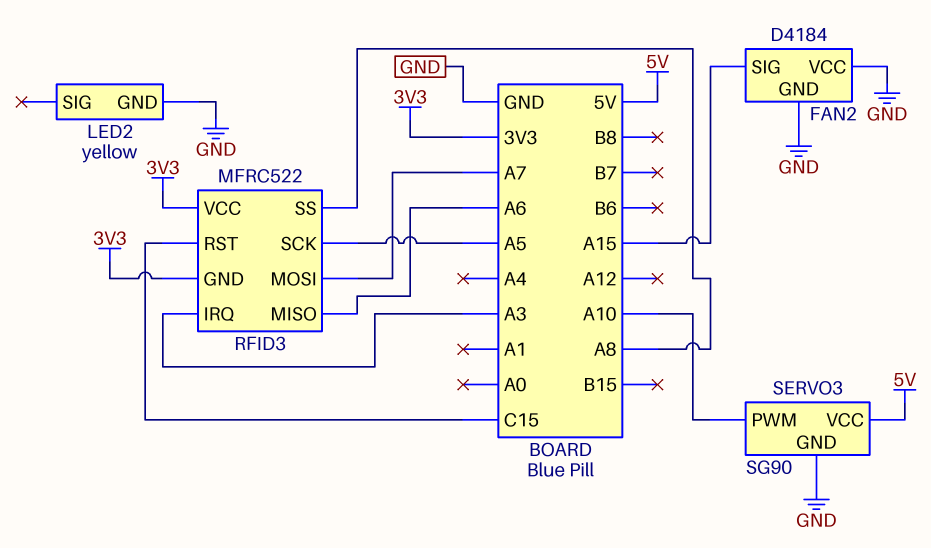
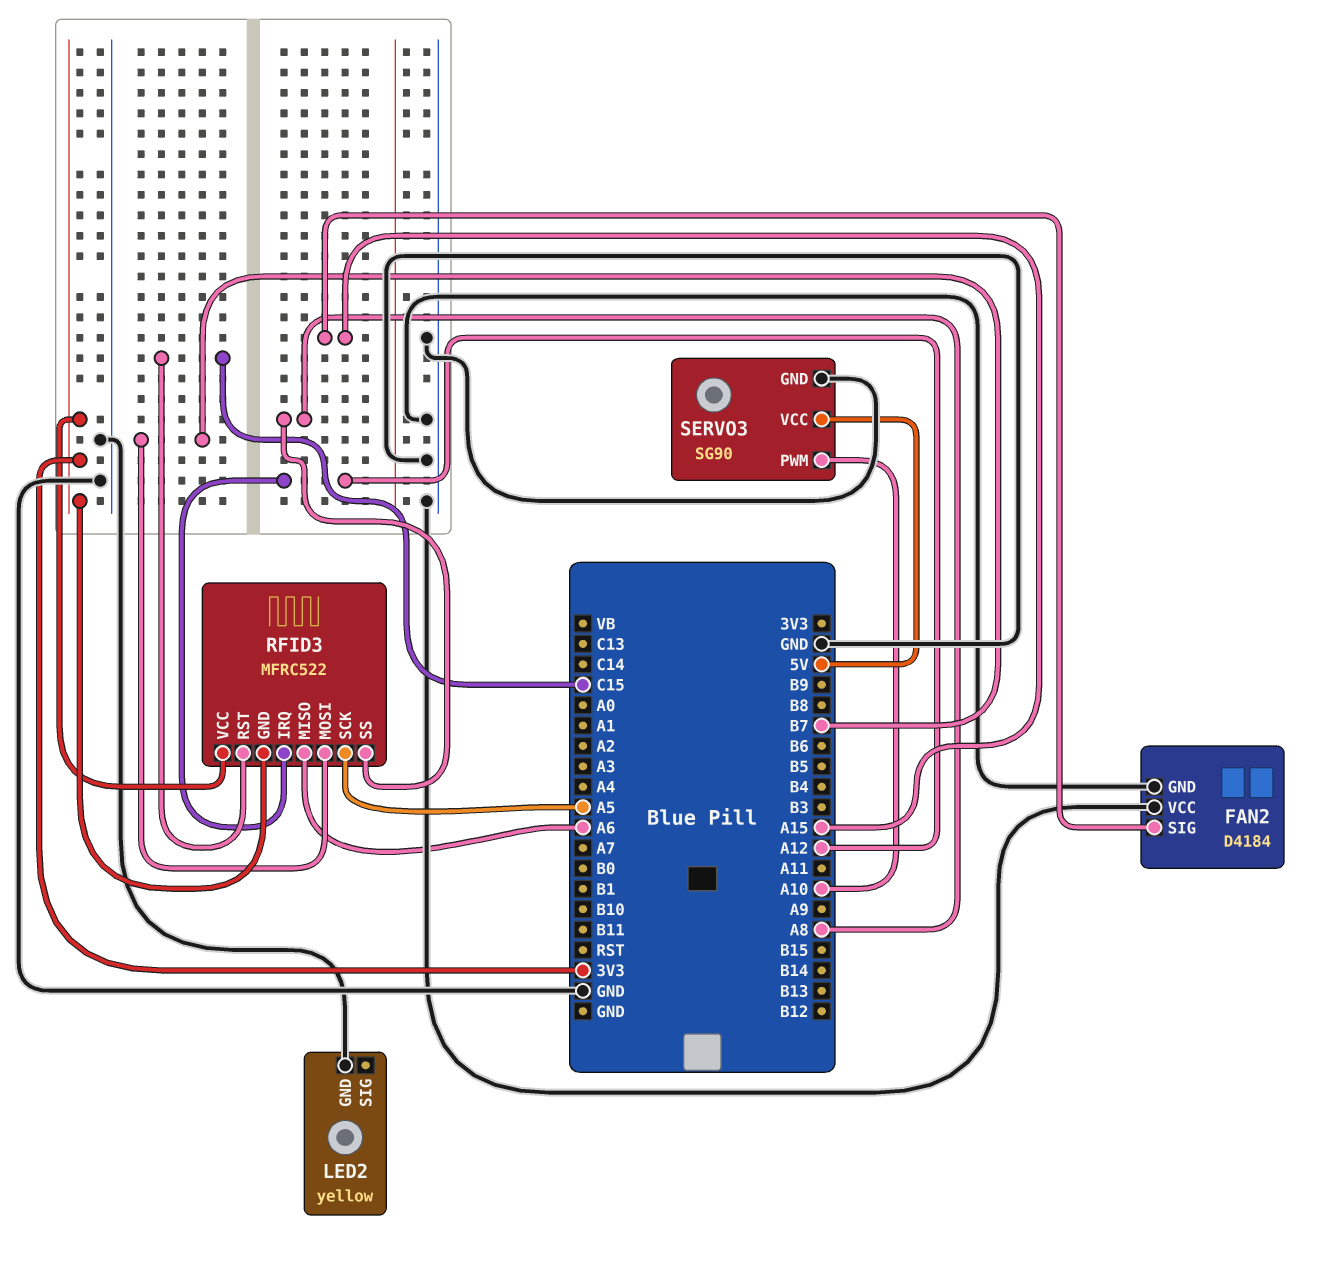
RFID3 pin IRQ: A3 -> A12
RFID3 pin MOSI: A7 -> B7

